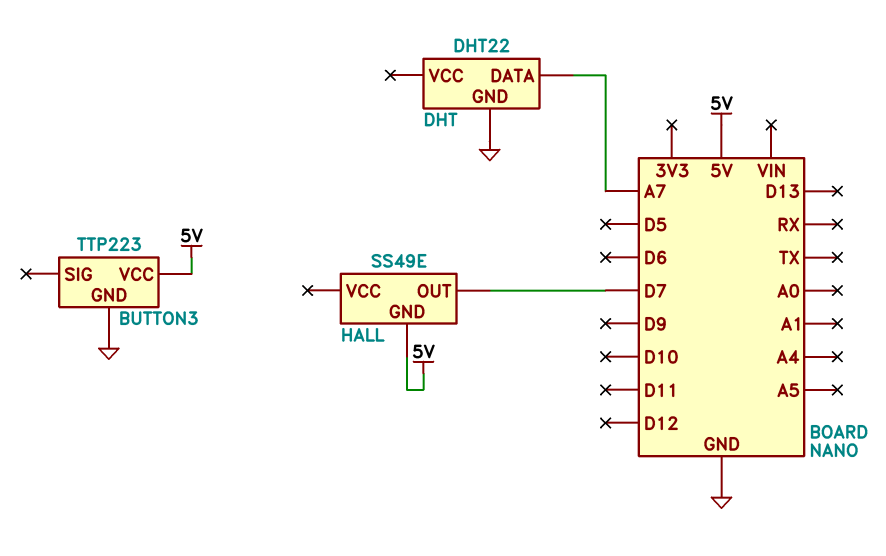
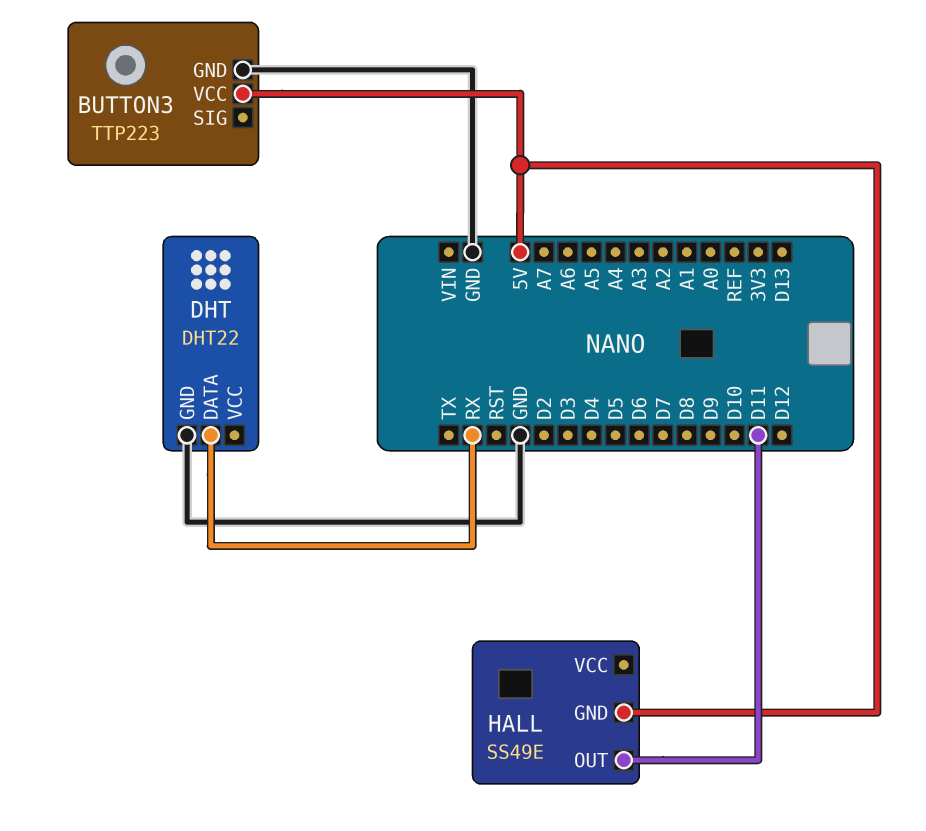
DHT pin DATA: A7 -> RX
HALL pin OUT: D7 -> D11

